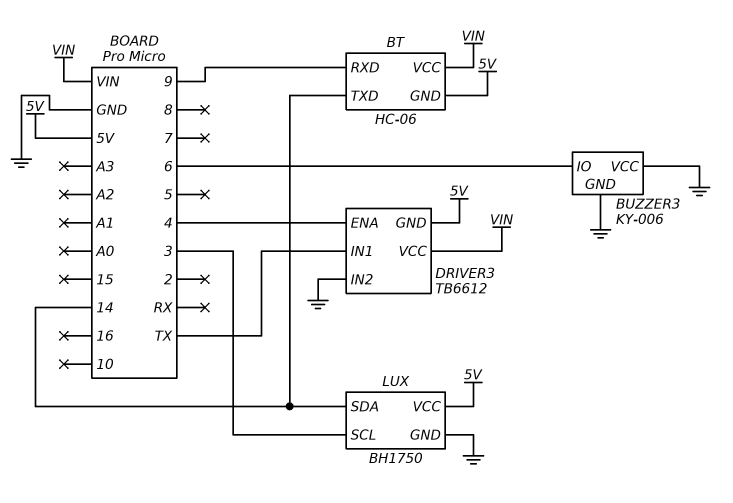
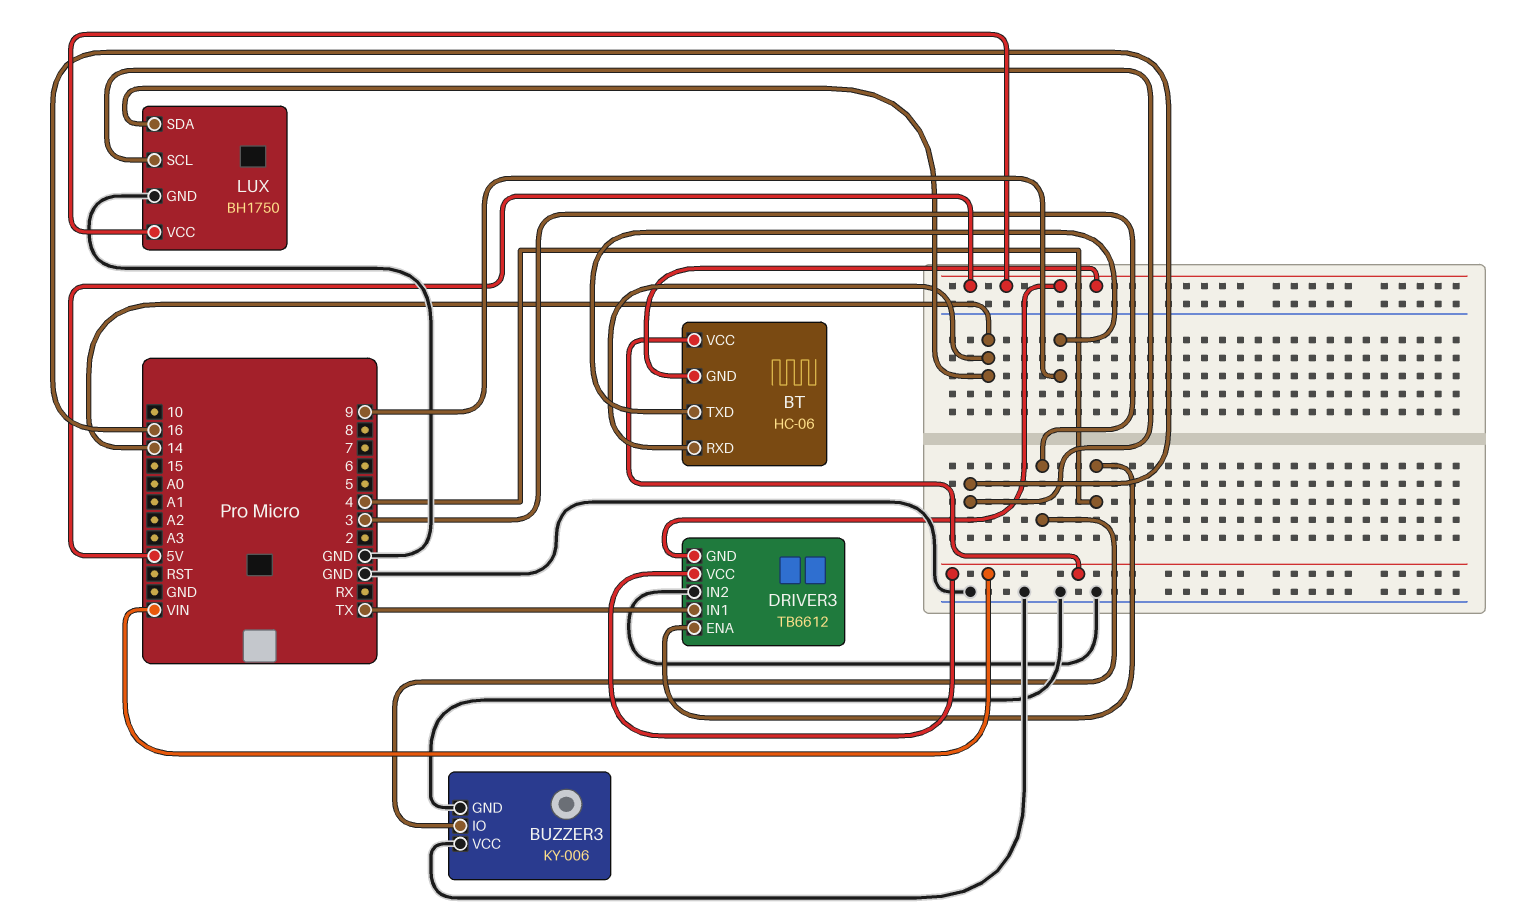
BT pin RXD: 9 -> 14
BT pin TXD: 14 -> 9
BUZZER3 pin IO: 6 -> 3
LUX pin SCL: 3 -> 16

